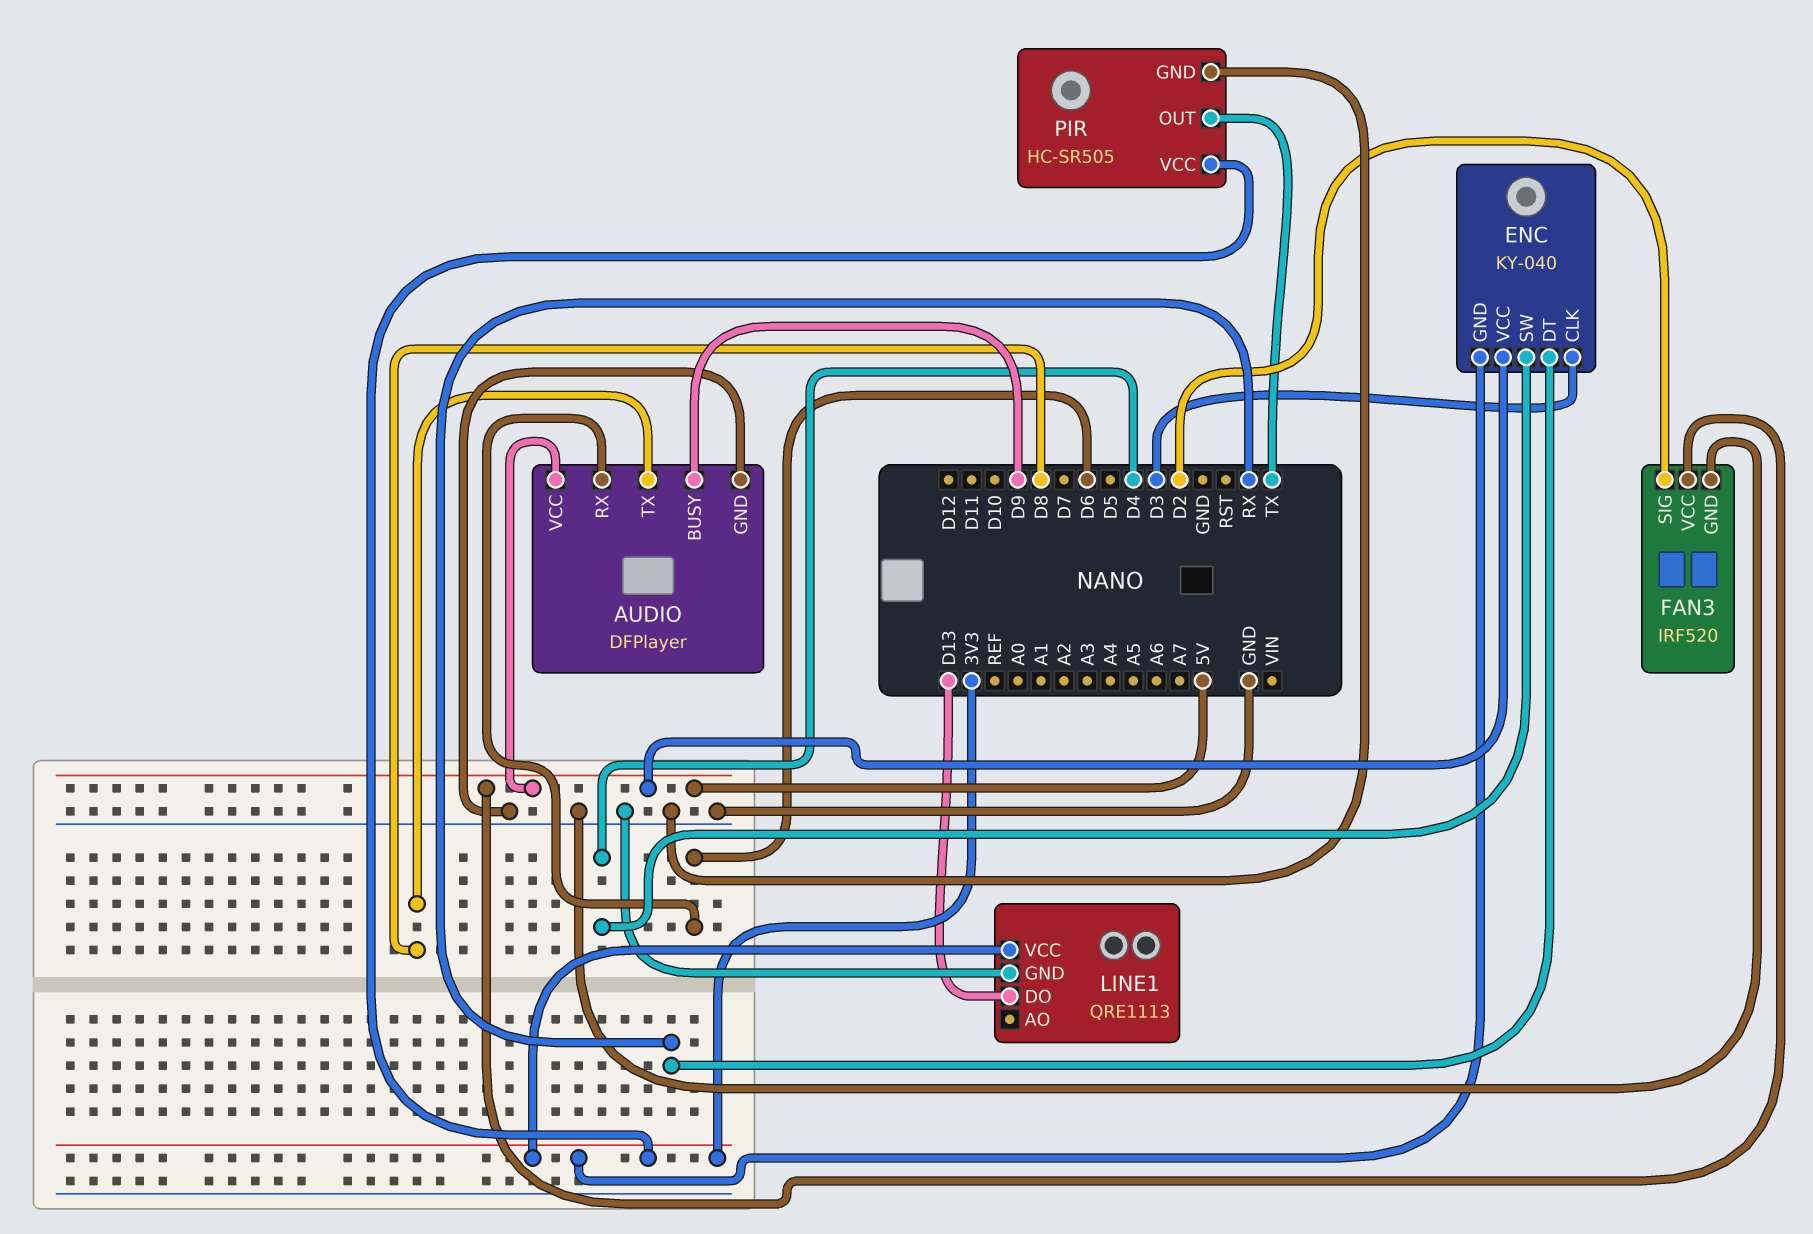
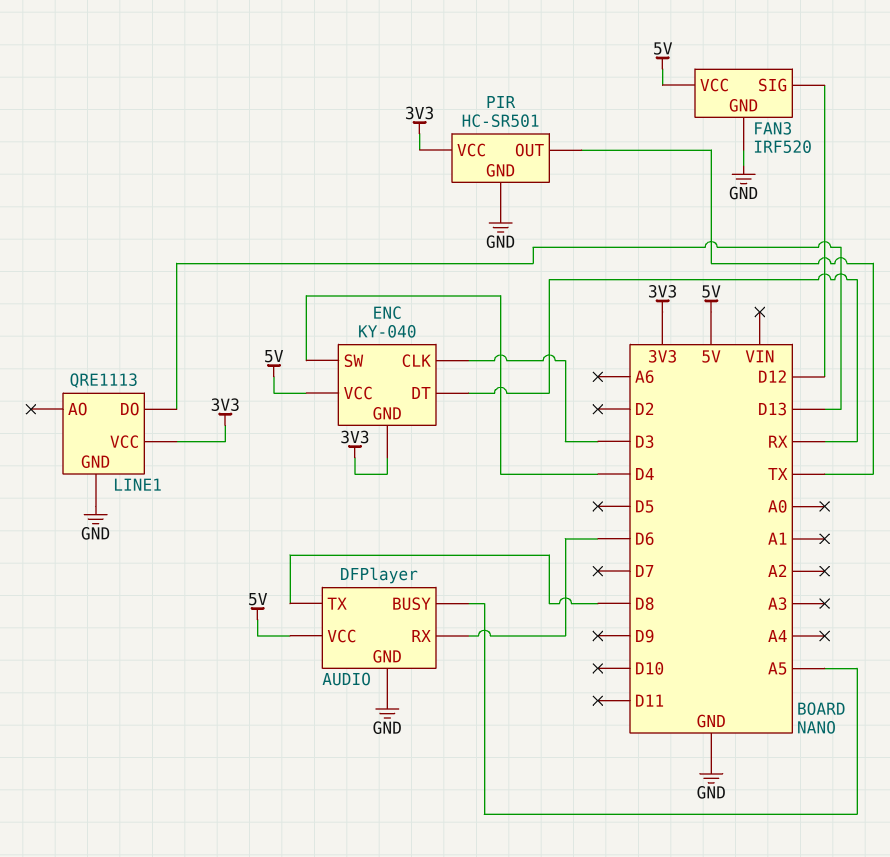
AUDIO pin BUSY: D9 -> A5
FAN3 pin SIG: D2 -> D12
PIR: HC-SR505 -> HC-SR501

